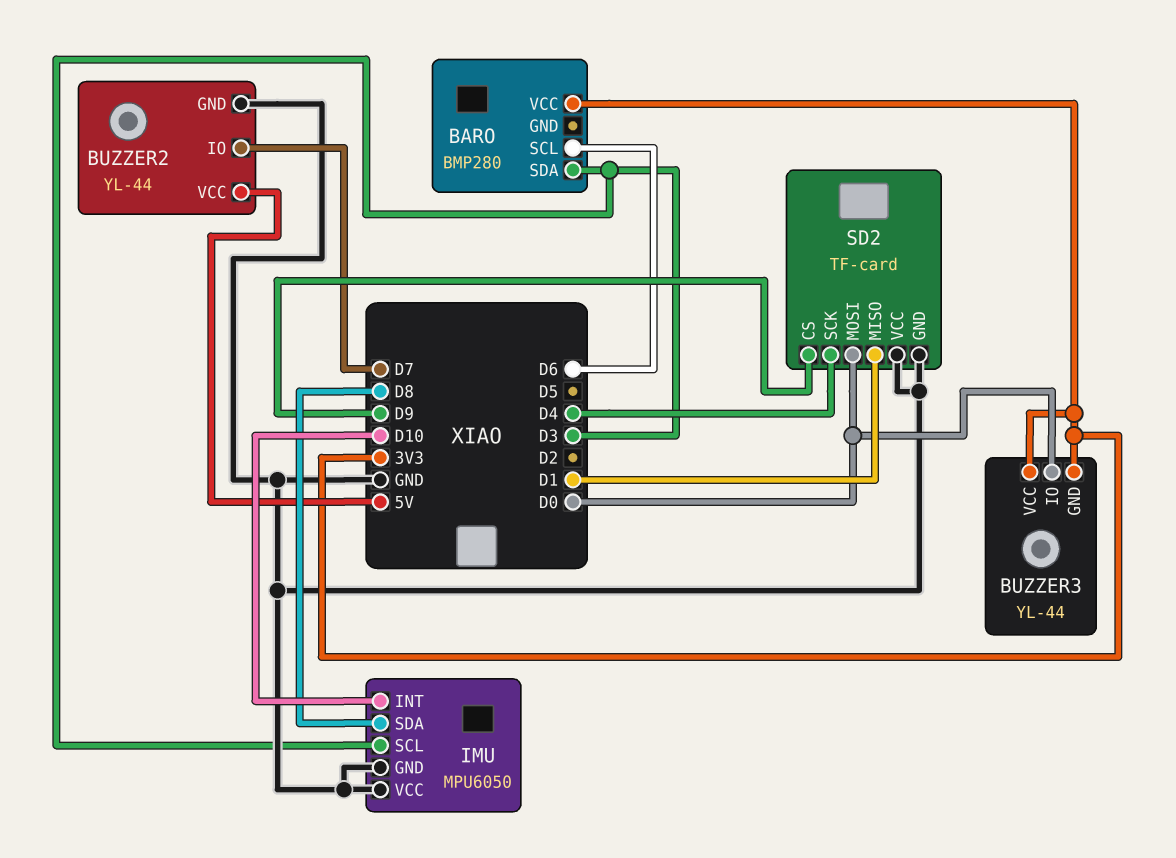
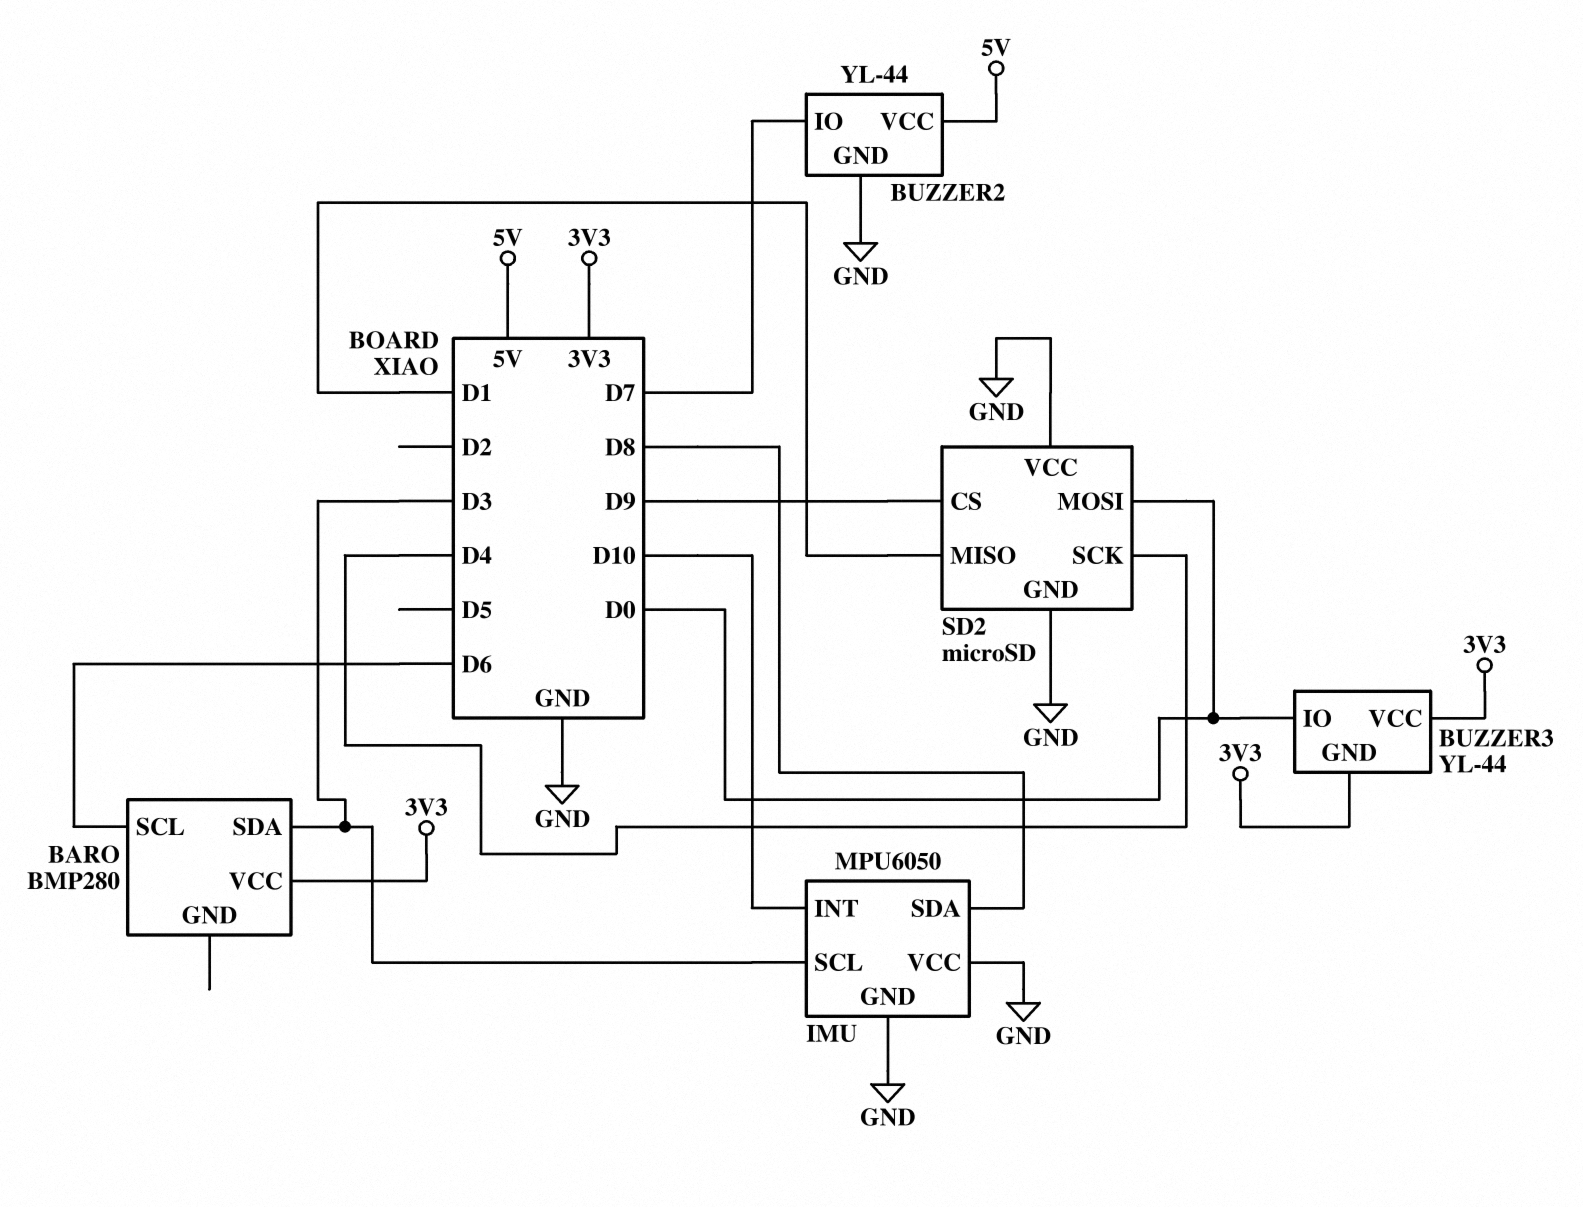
SD2: TF-card -> microSD

